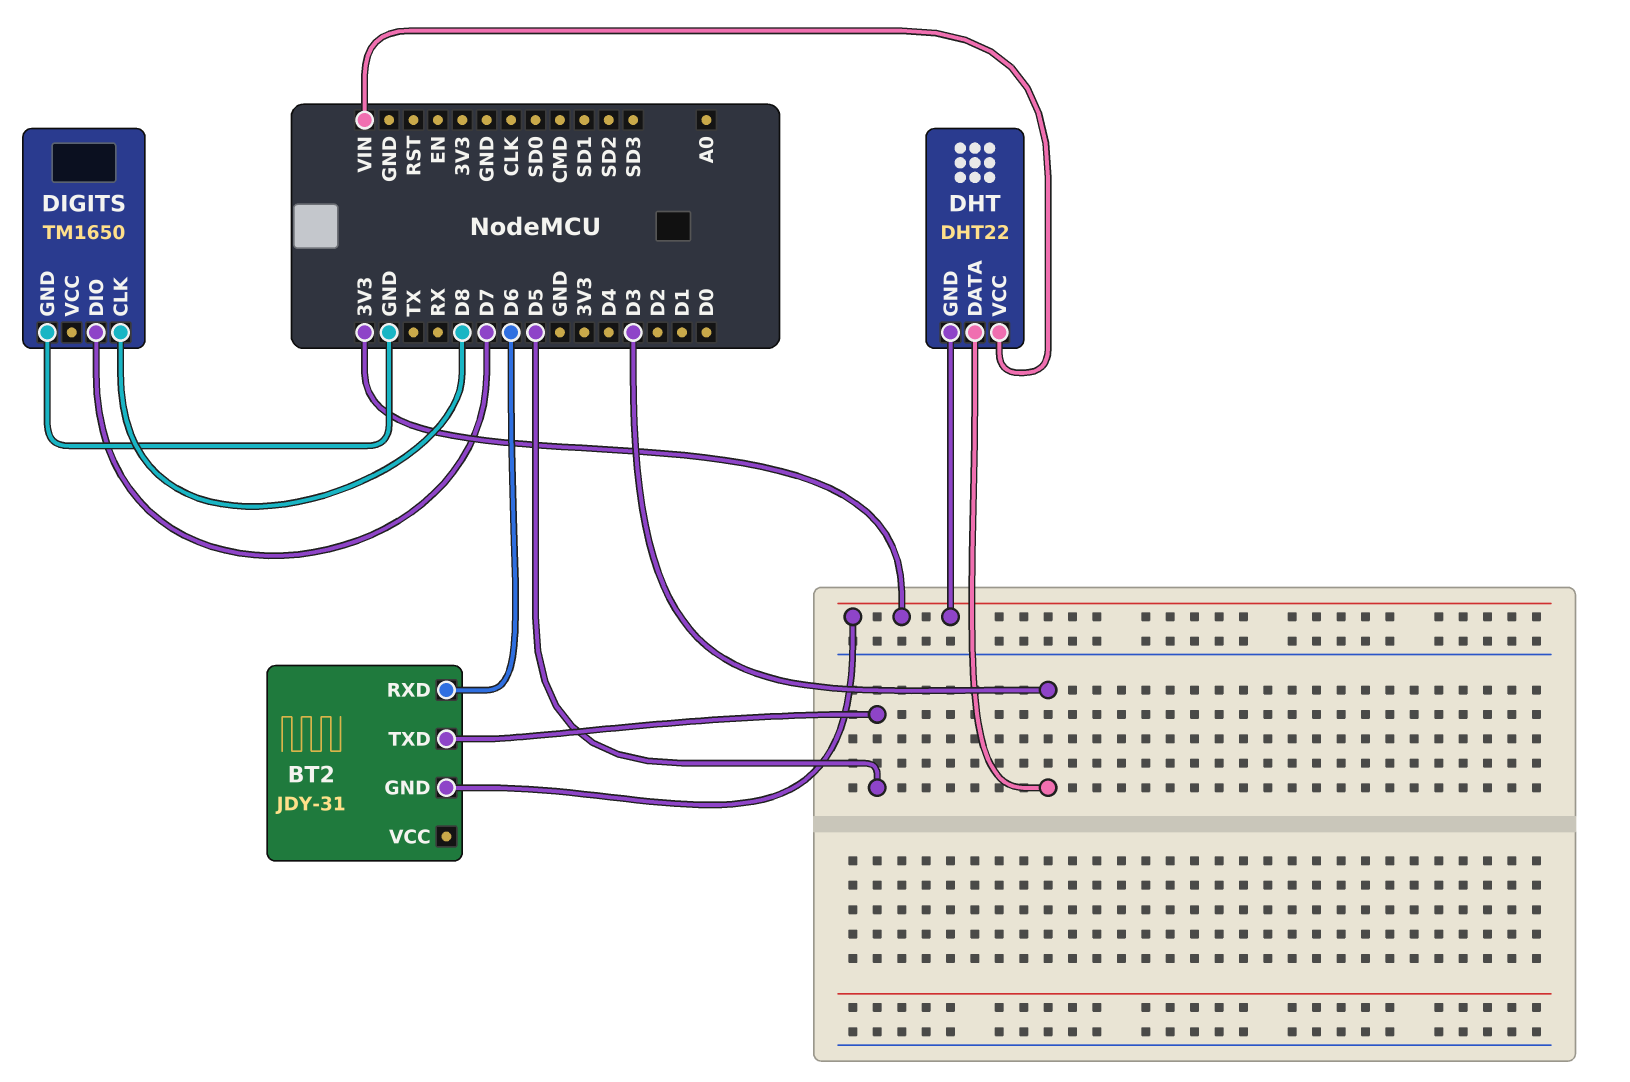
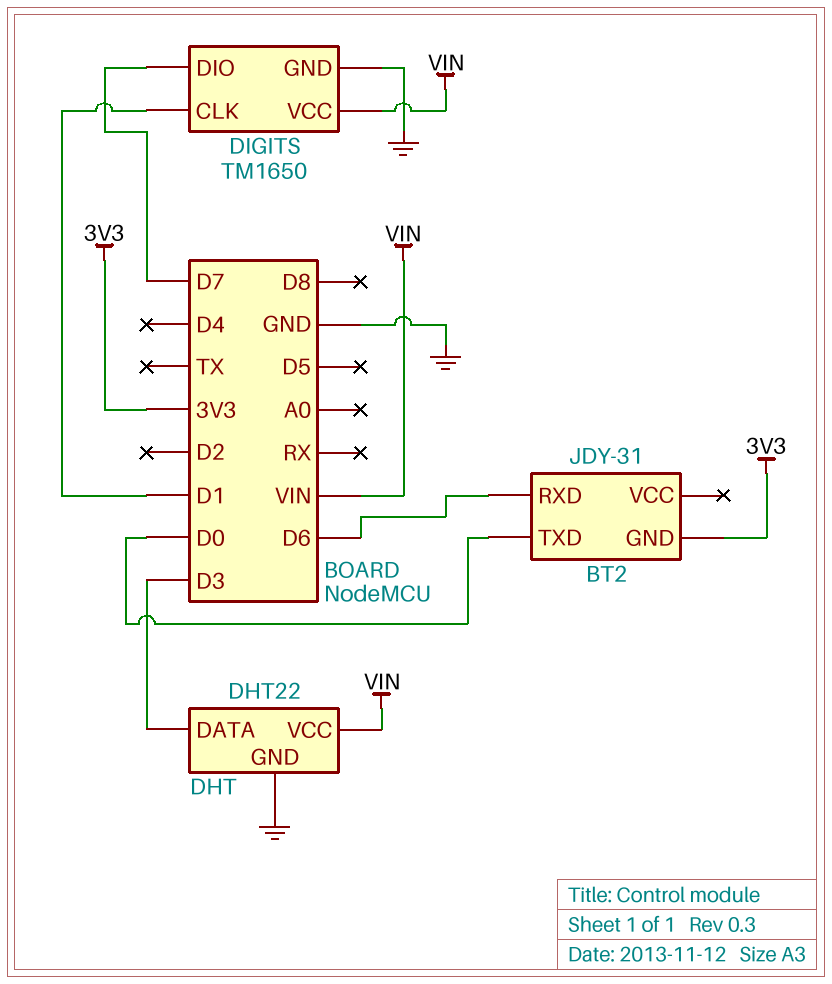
BT2 pin TXD: D5 -> D0
DHT pin GND: 3V3 -> GND
DIGITS pin CLK: D8 -> D1
DIGITS pin VCC: none -> VIN

